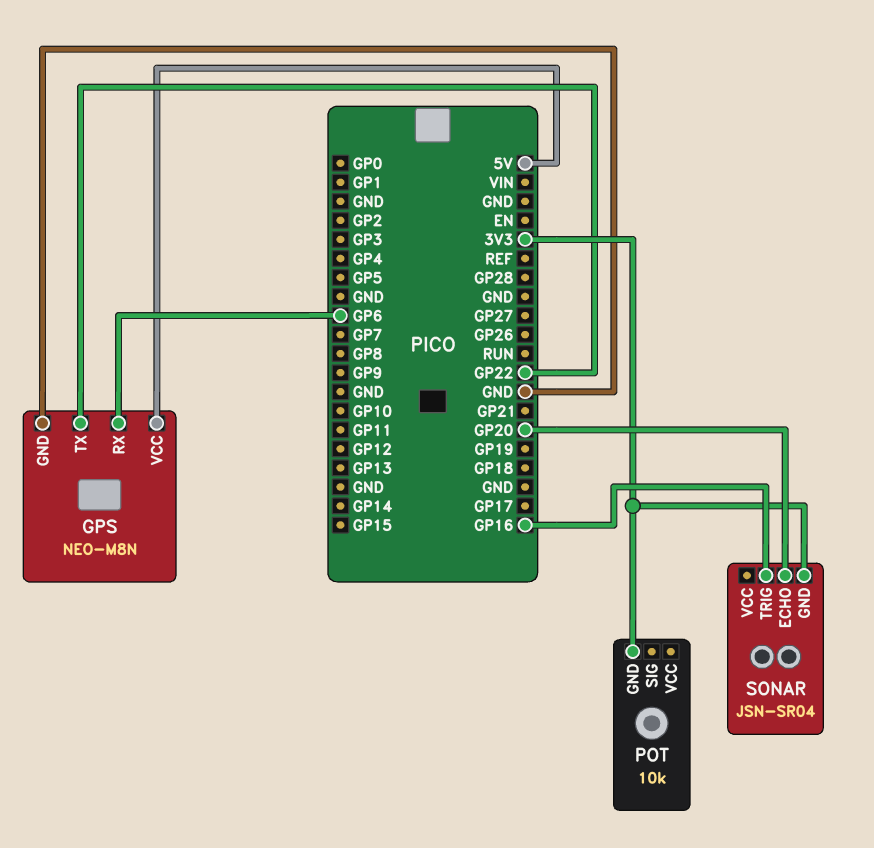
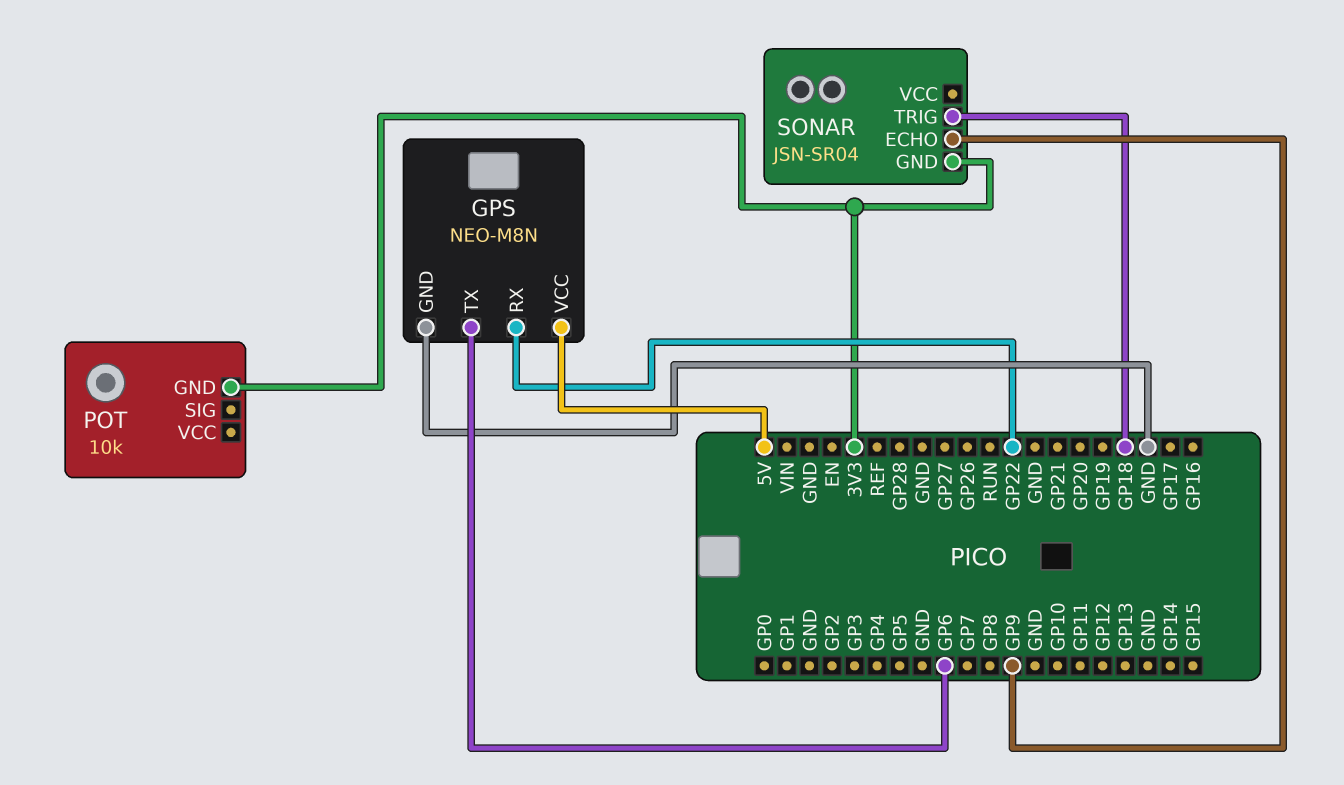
GPS pin RX: GP6 -> GP22
GPS pin TX: GP22 -> GP6
SONAR pin ECHO: GP20 -> GP9
SONAR pin TRIG: GP16 -> GP18

